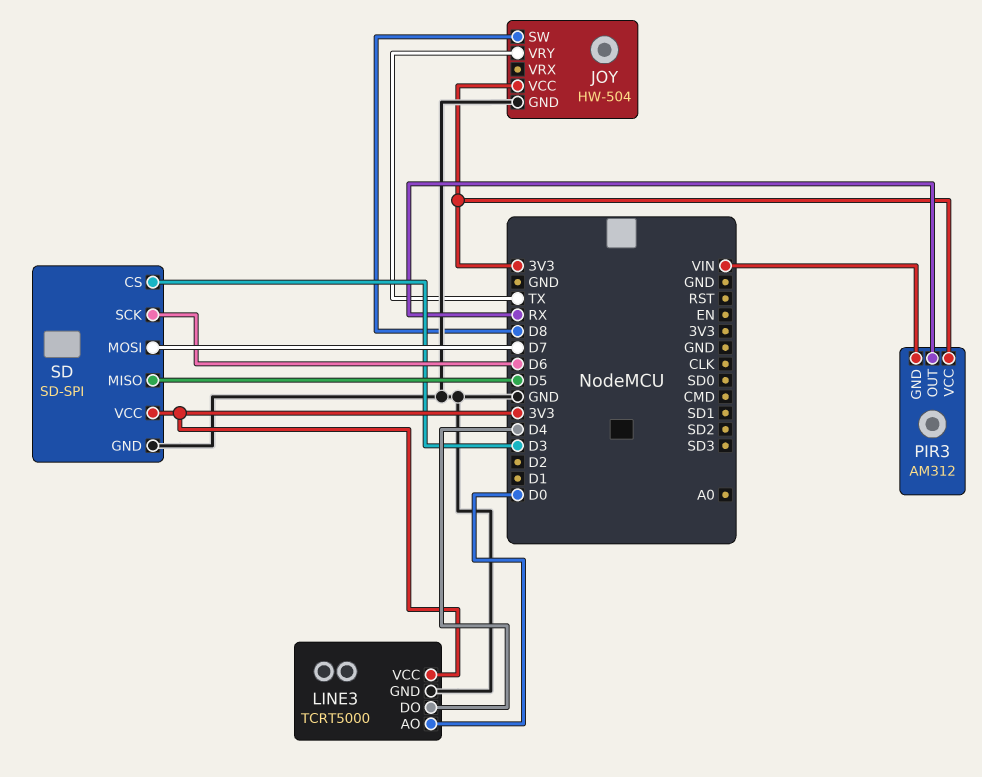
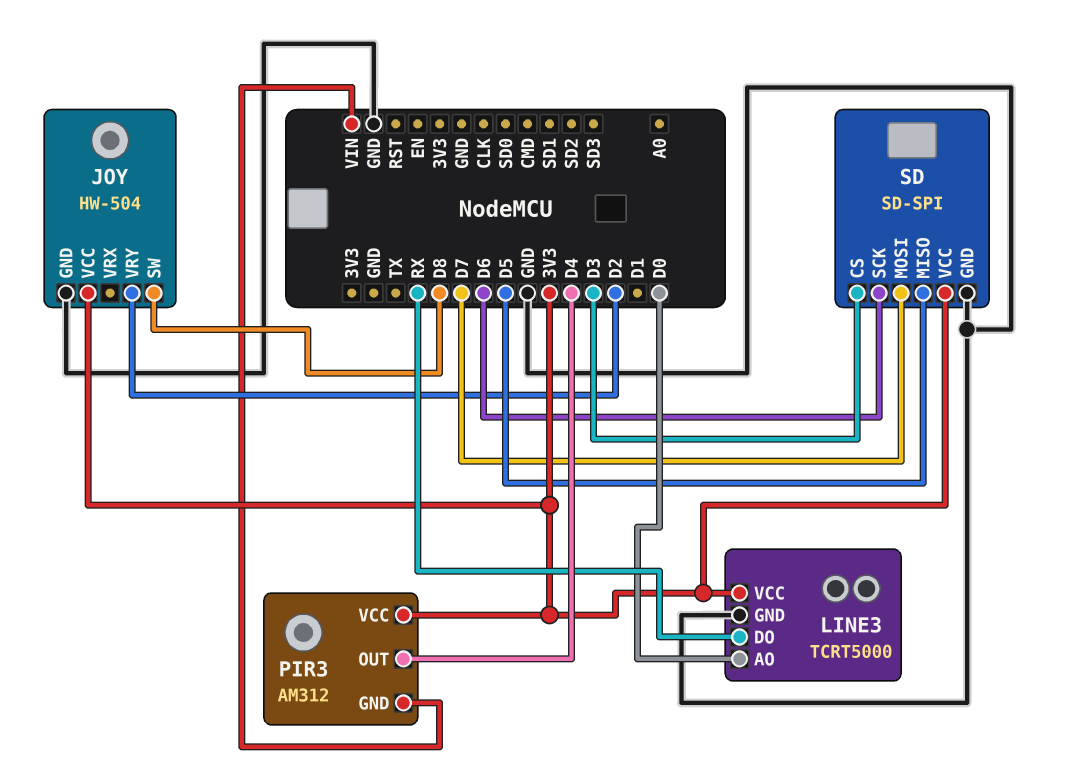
JOY pin VRY: TX -> D2
LINE3 pin DO: D4 -> RX
PIR3 pin OUT: RX -> D4

